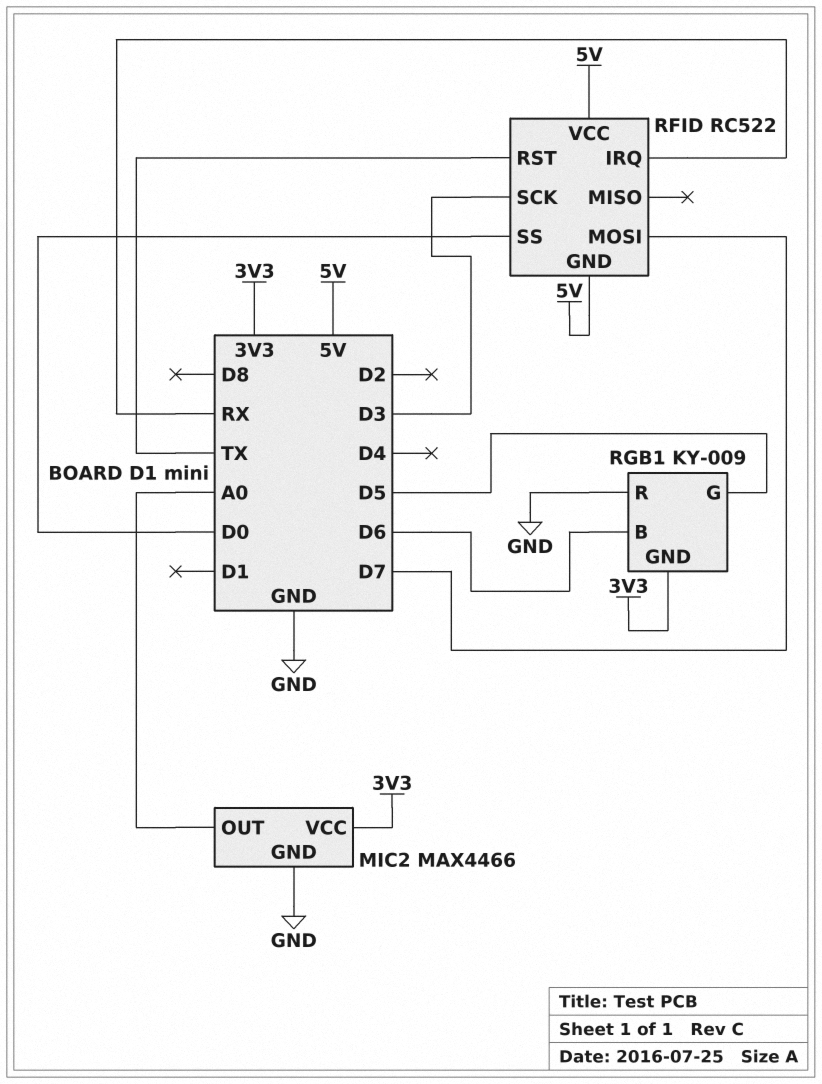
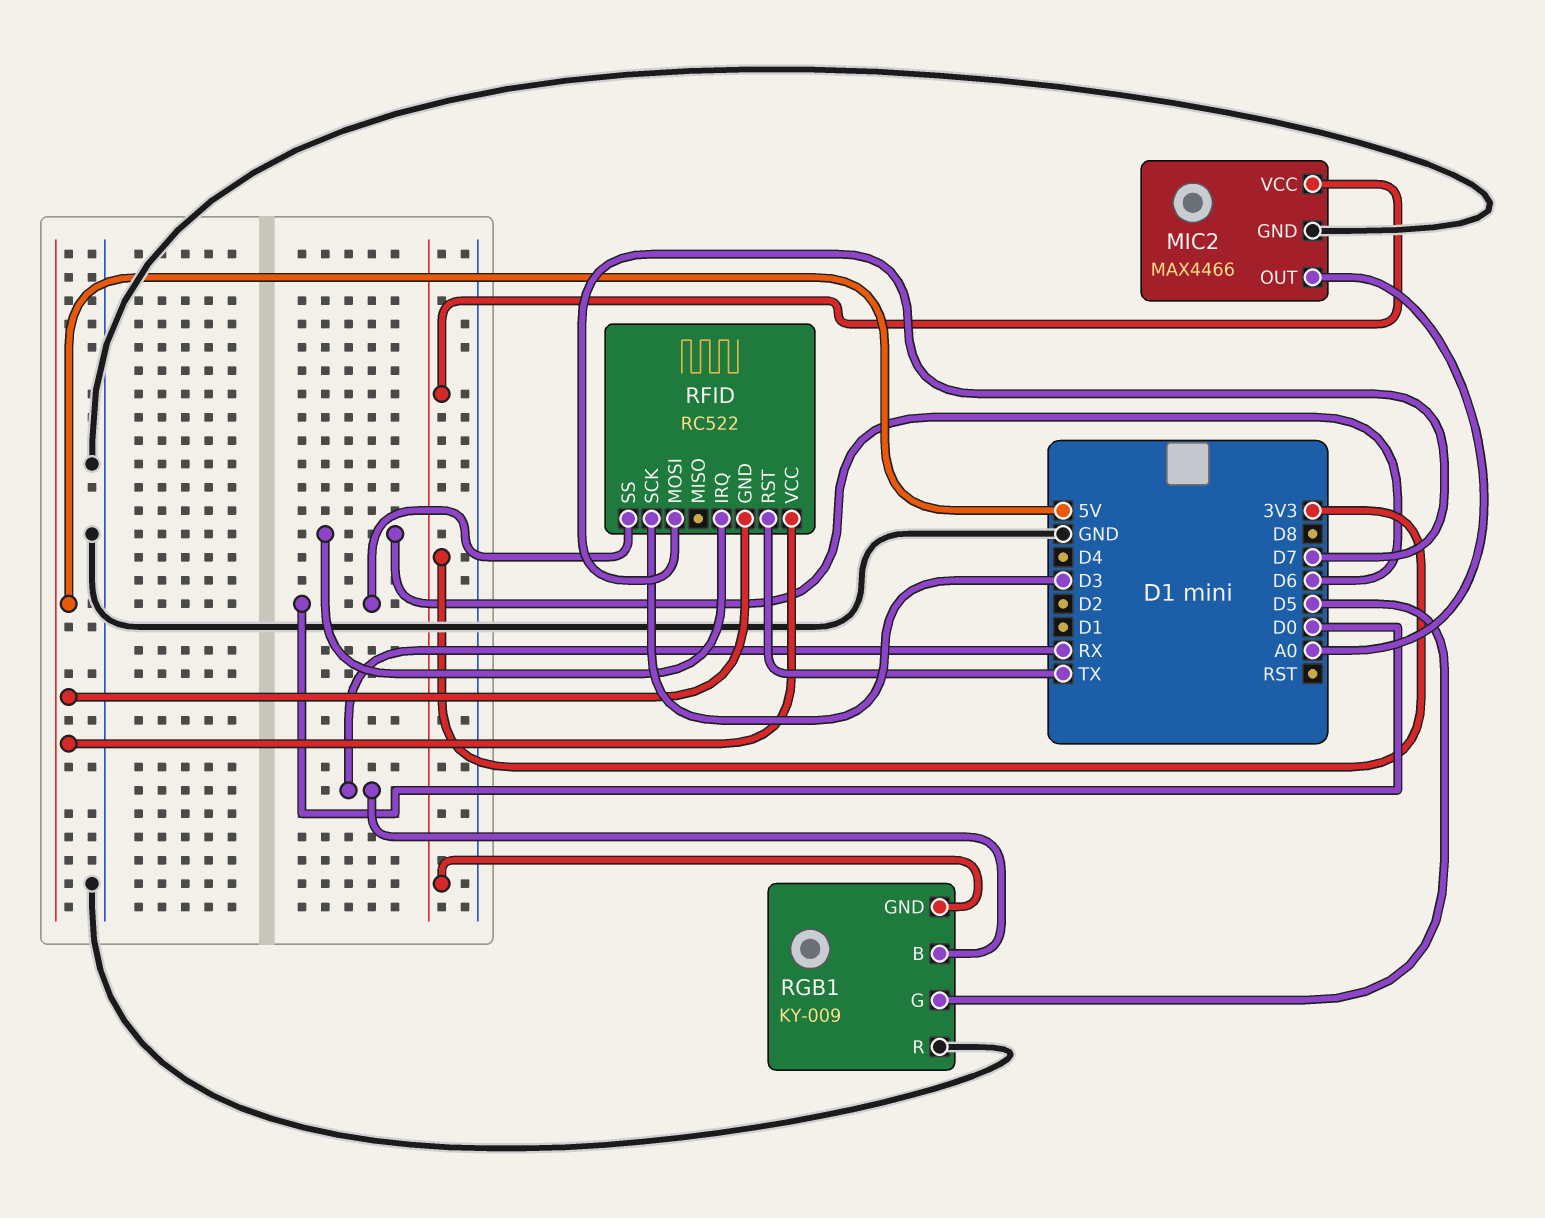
RFID pin IRQ: RX -> D6
RGB1 pin B: D6 -> RX

